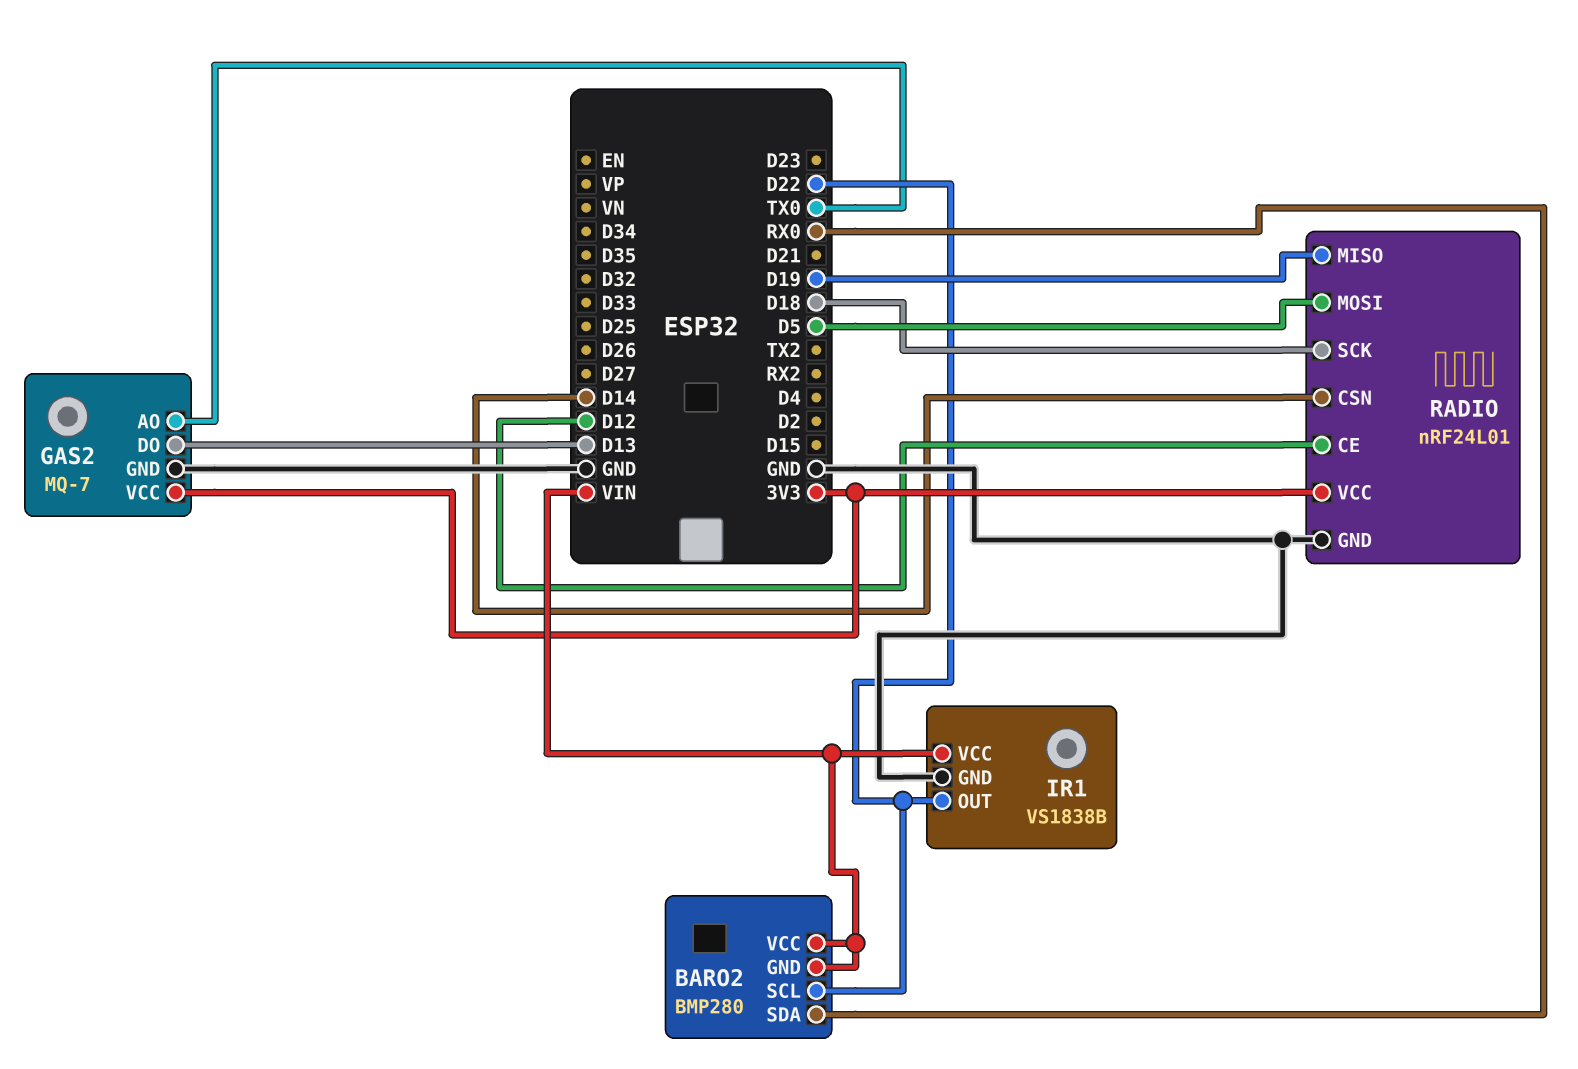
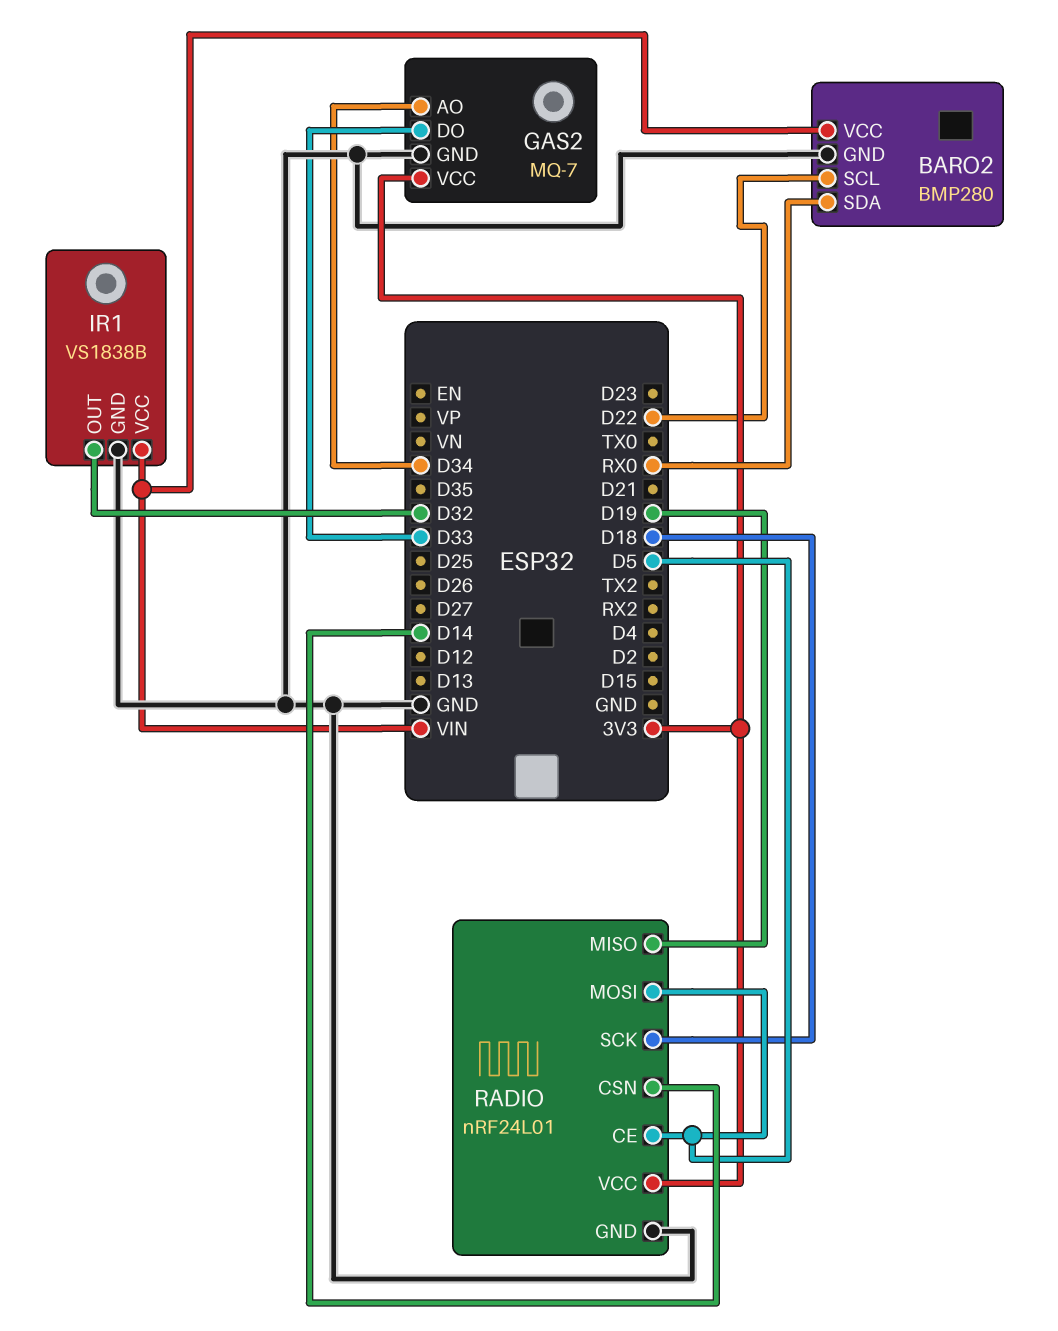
BARO2 pin GND: VIN -> GND
GAS2 pin AO: TX0 -> D34
GAS2 pin DO: D13 -> D33
IR1 pin OUT: D22 -> D32
RADIO pin CE: D12 -> D5

